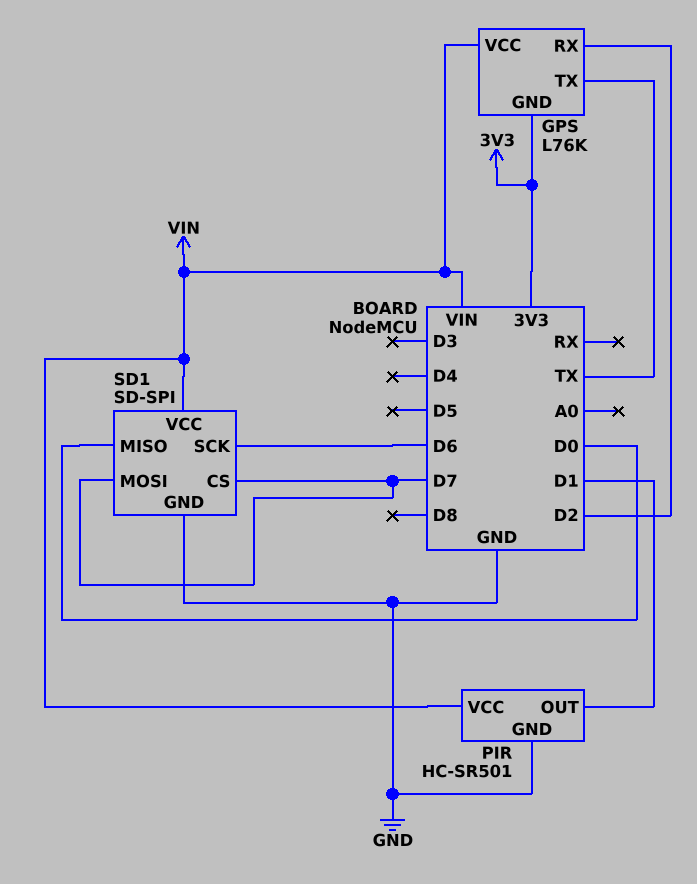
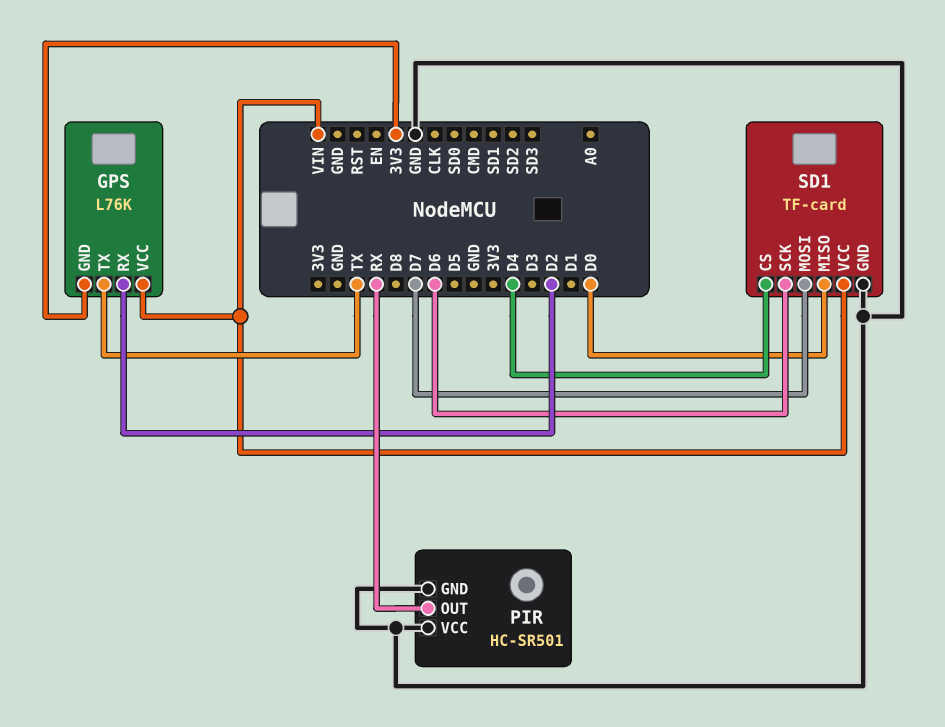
PIR pin OUT: D1 -> RX
PIR pin VCC: VIN -> GND
SD1: SD-SPI -> TF-card
SD1 pin CS: D7 -> D4

